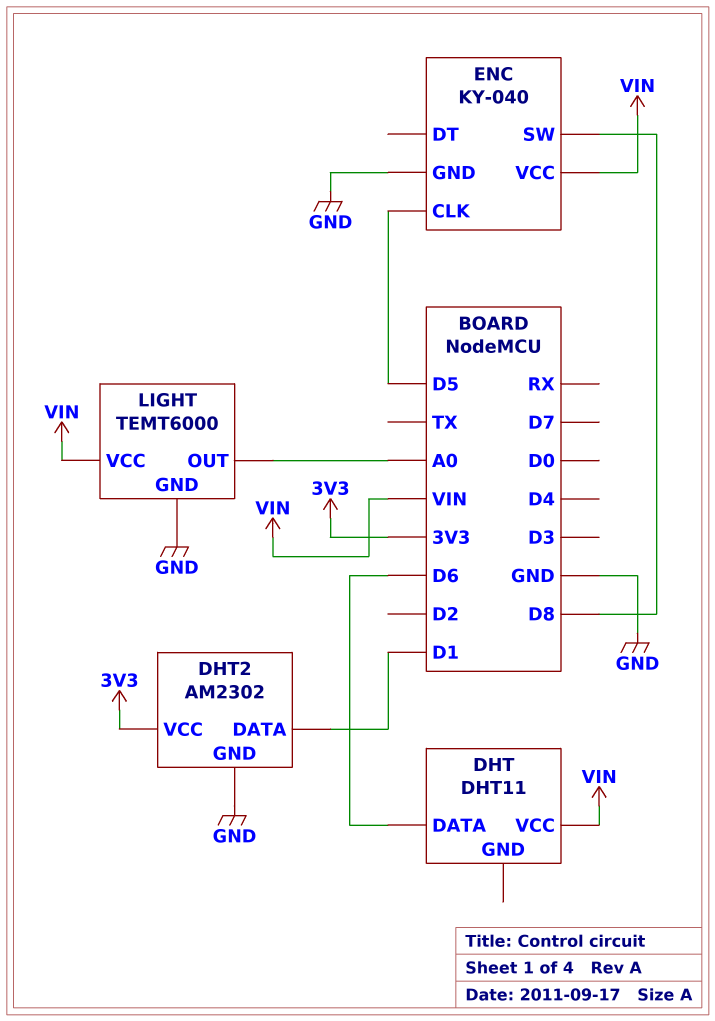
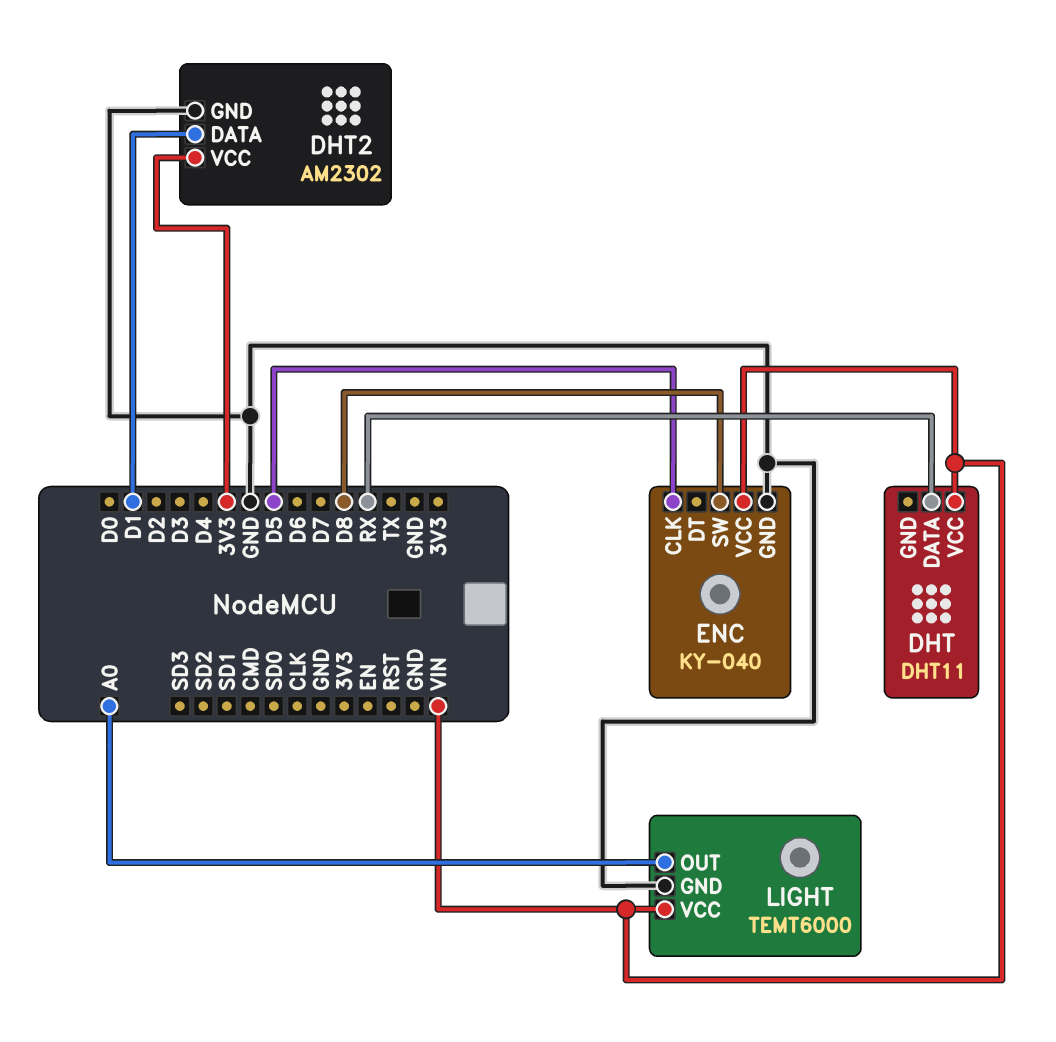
DHT pin DATA: D6 -> RX

